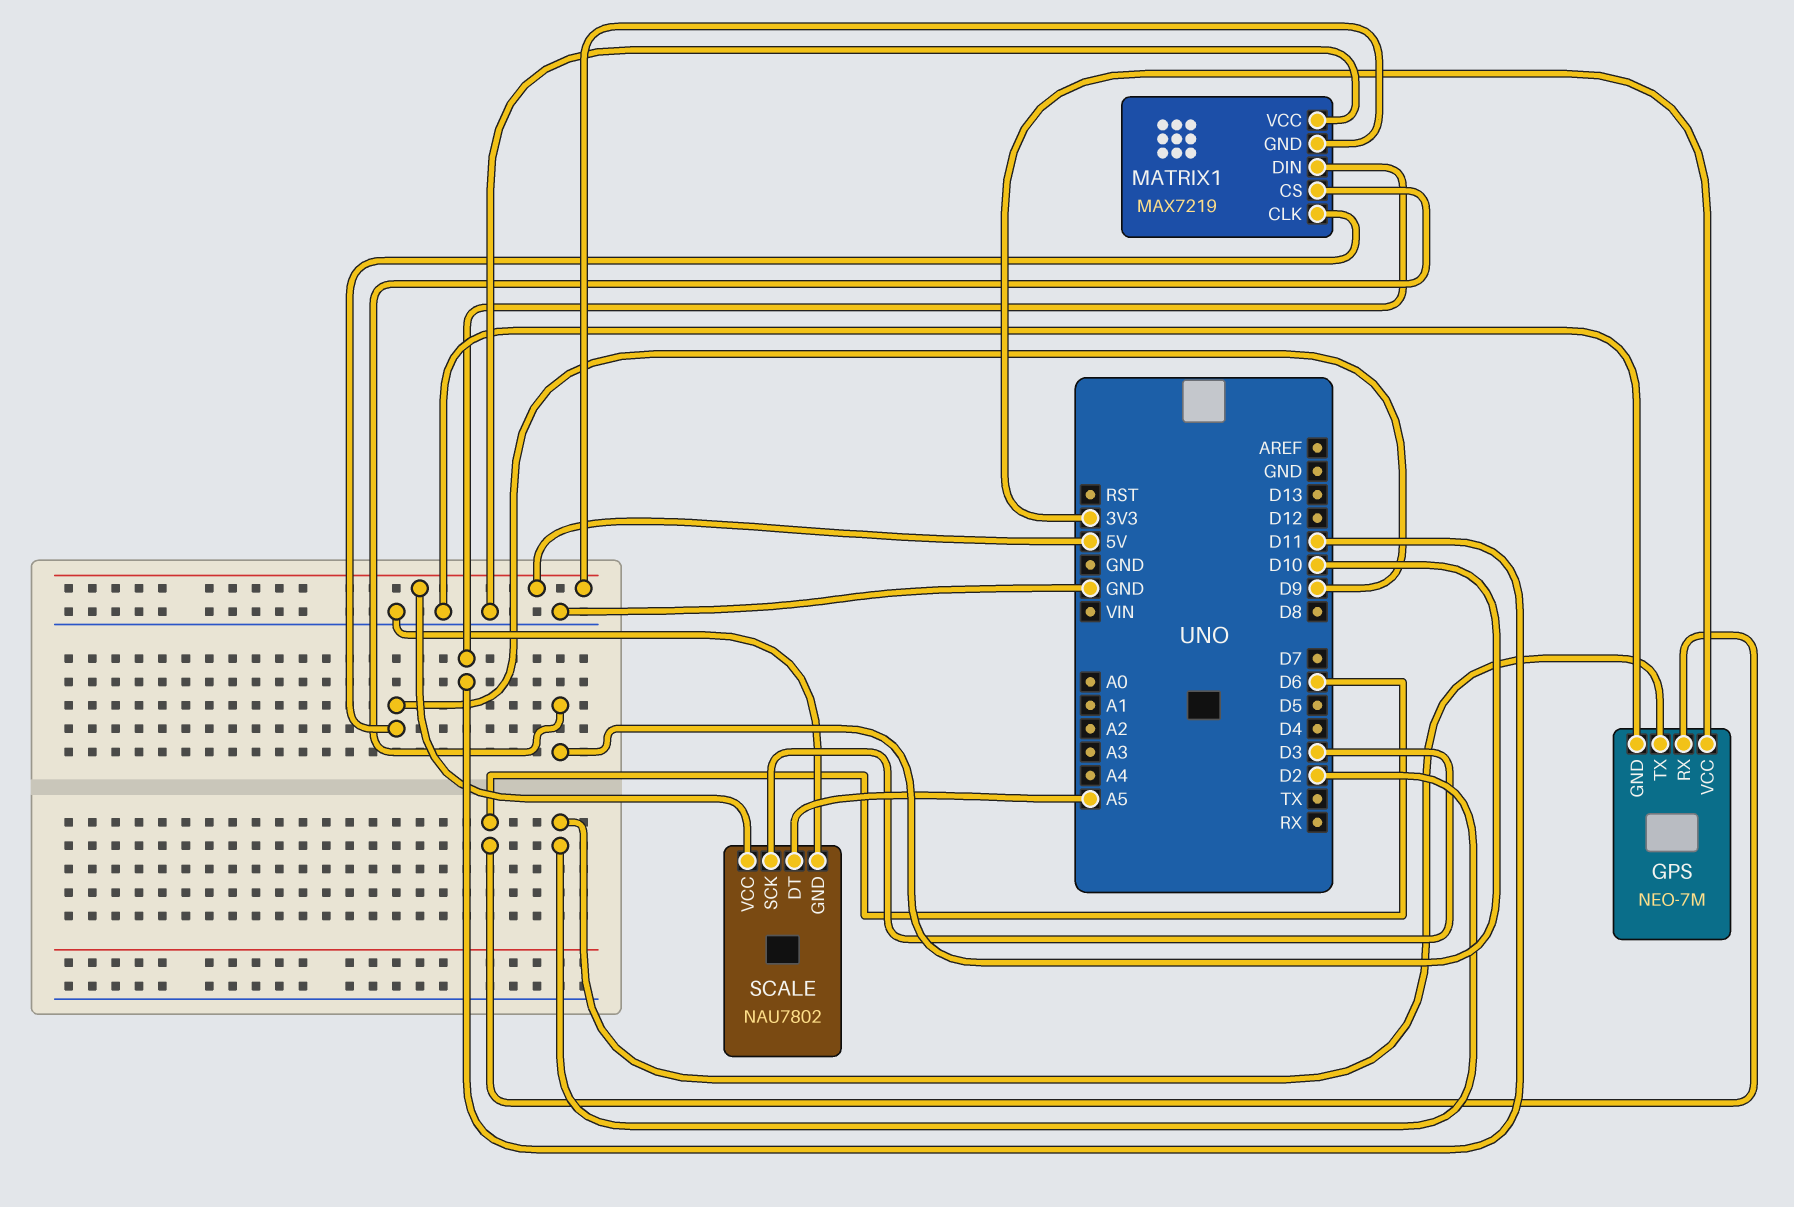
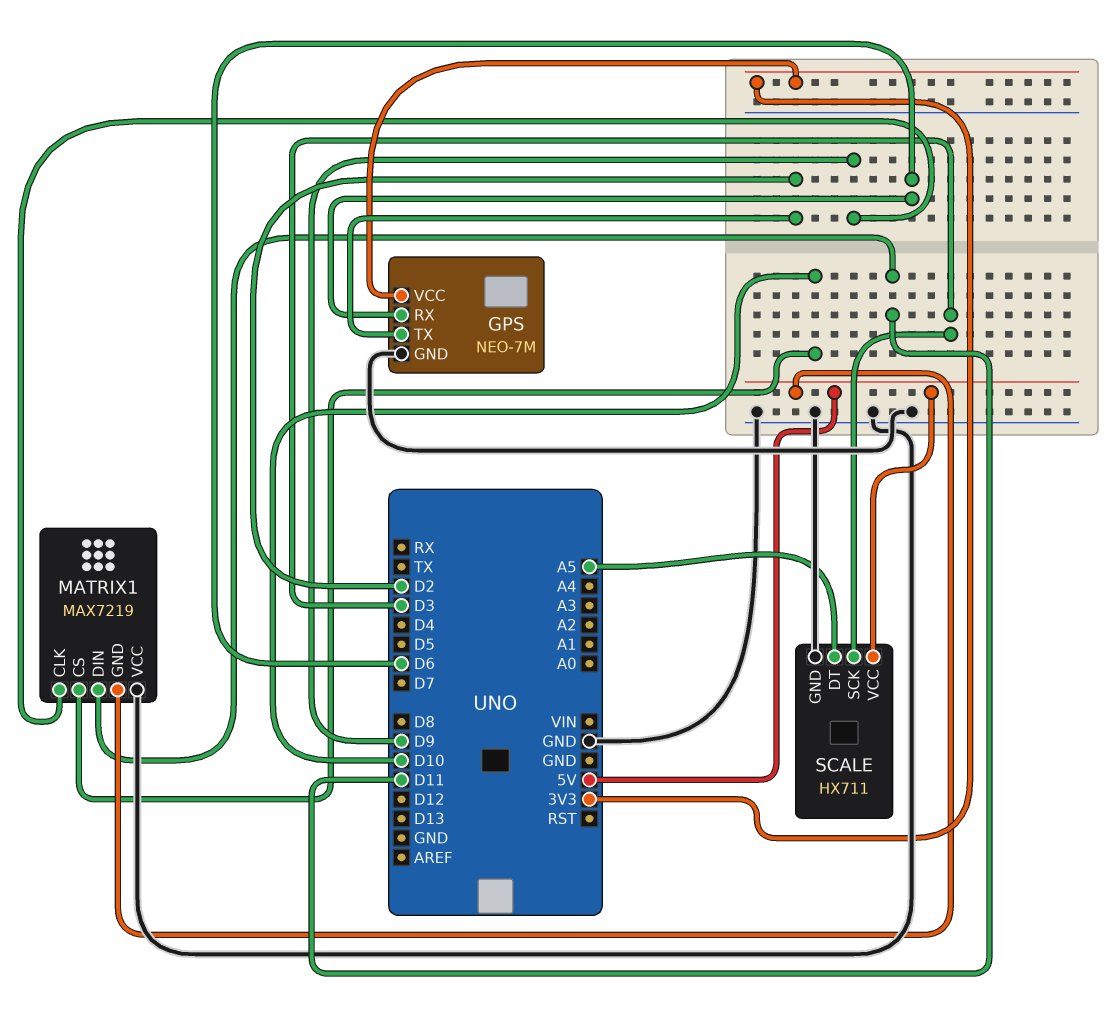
SCALE: NAU7802 -> HX711

